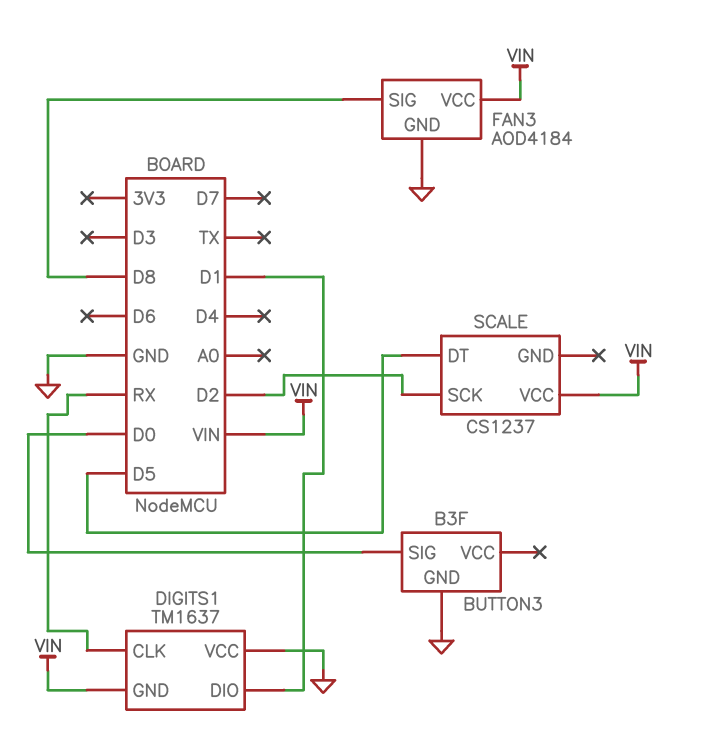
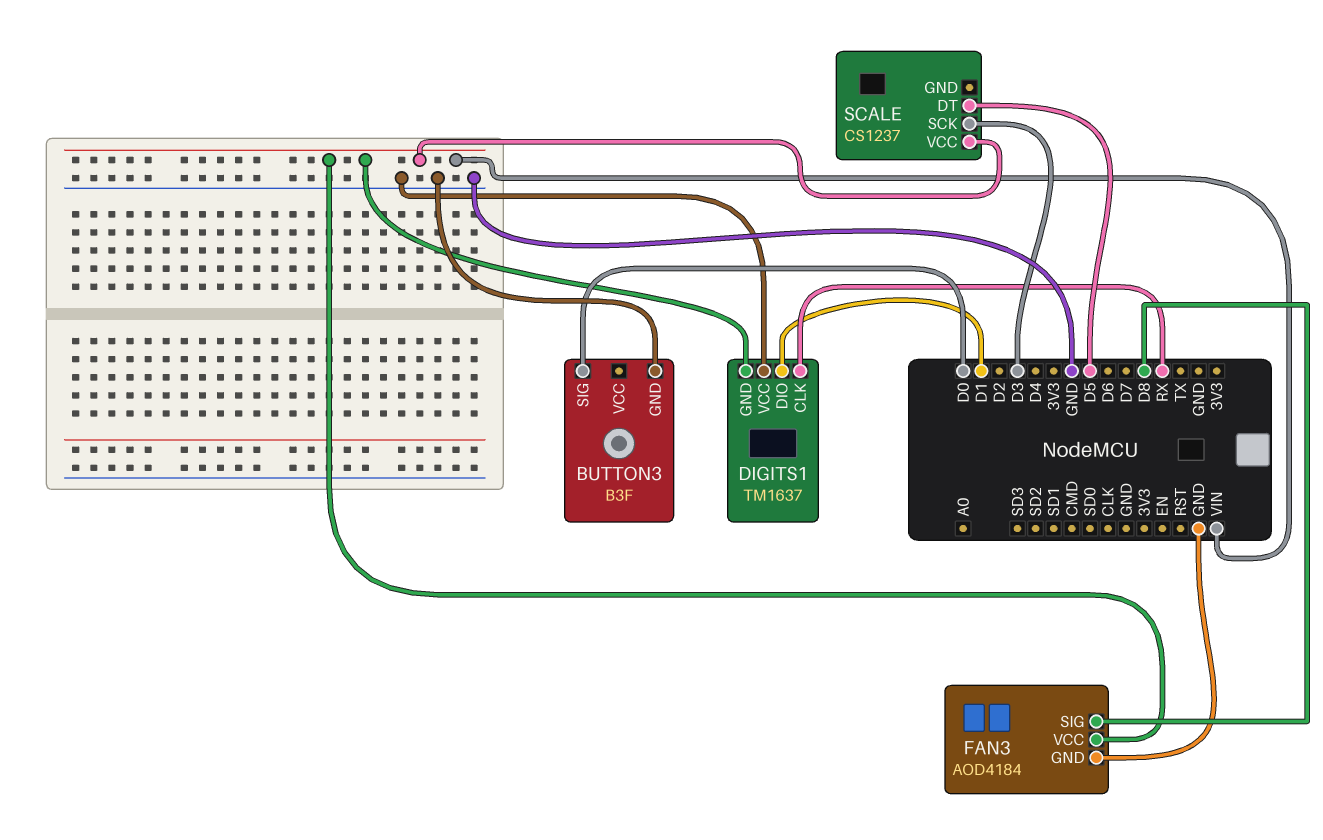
SCALE pin SCK: D2 -> D3

